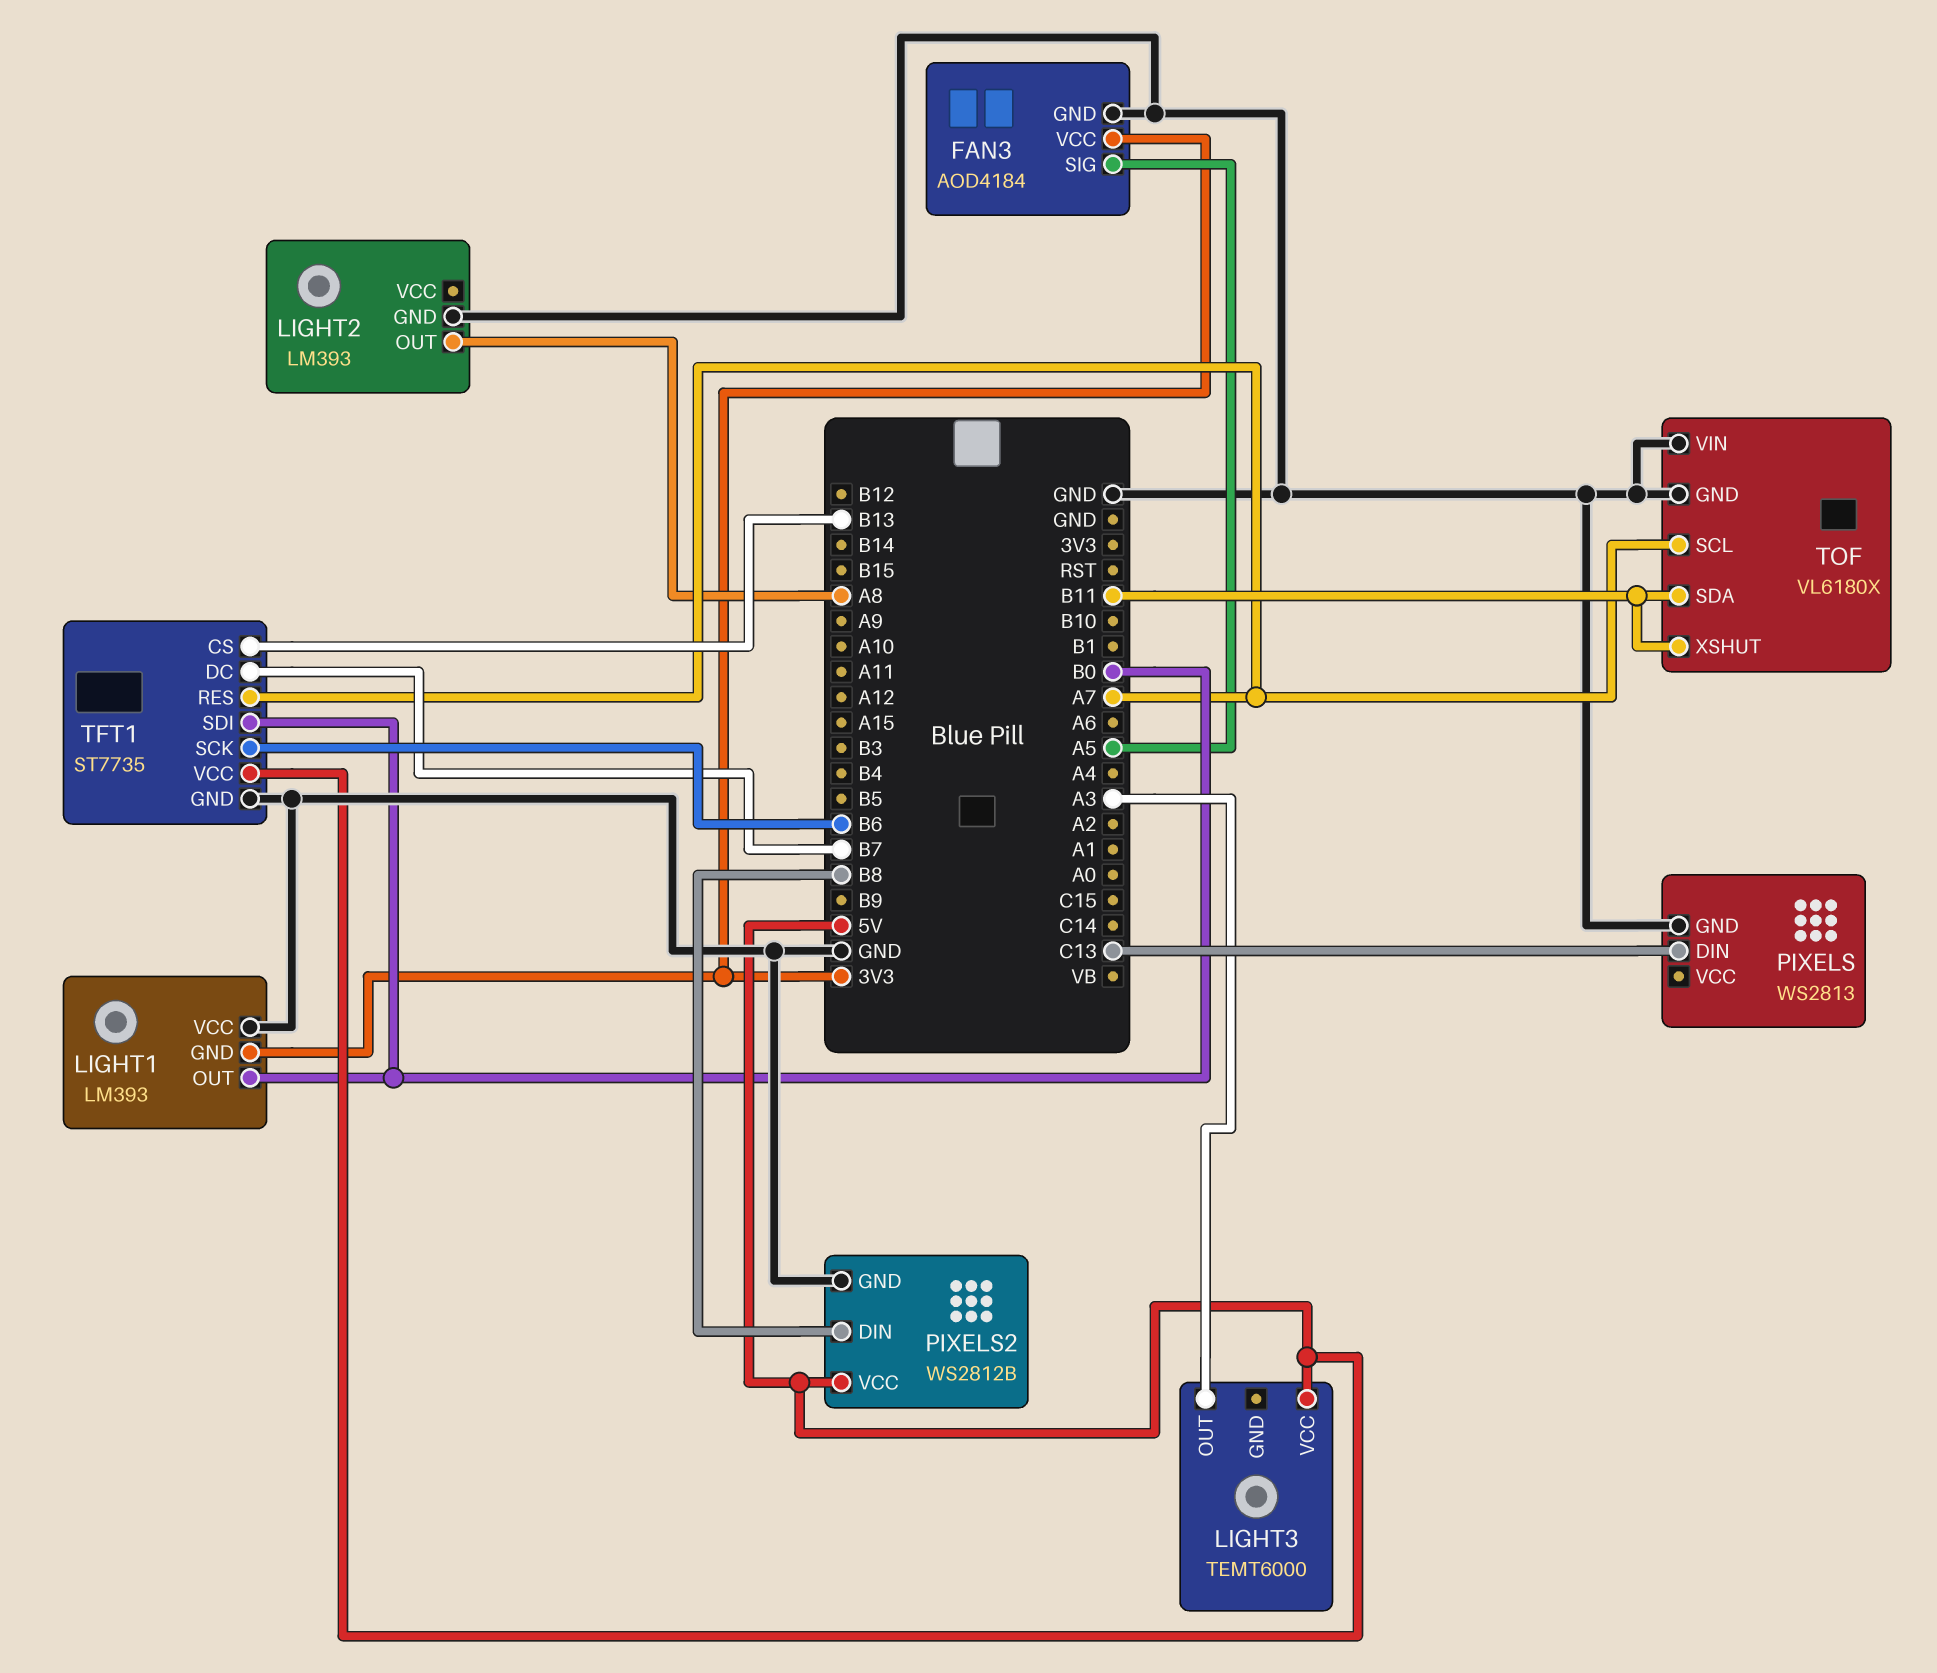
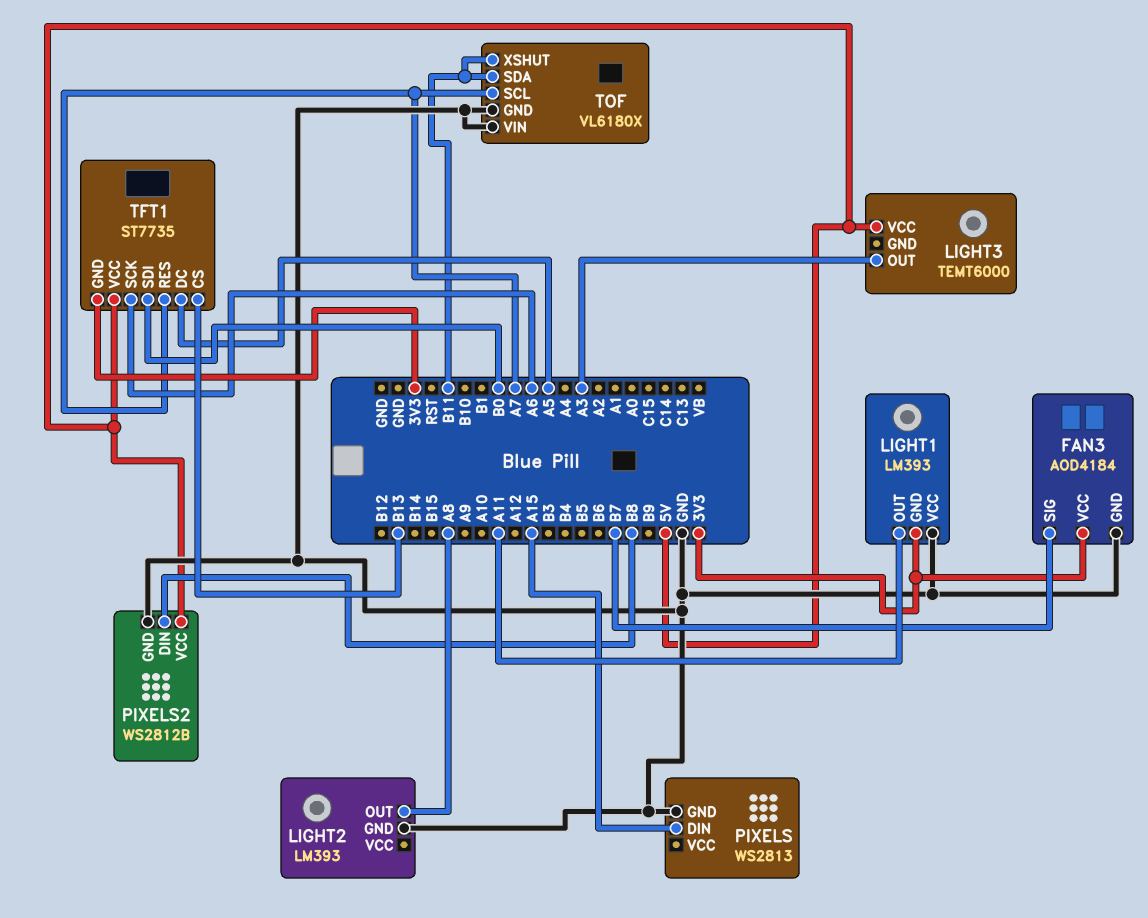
FAN3 pin SIG: A5 -> B7
LIGHT1 pin OUT: B0 -> A11
PIXELS pin DIN: C13 -> A15
TFT1 pin DC: B7 -> A5
TFT1 pin GND: GND -> 3V3
TFT1 pin SCK: B6 -> A6

